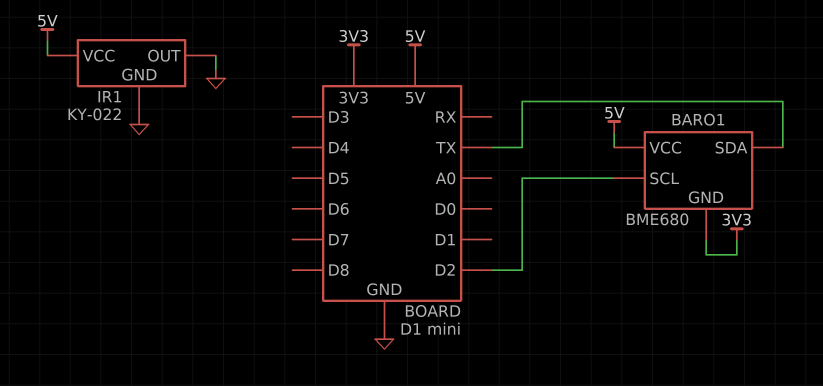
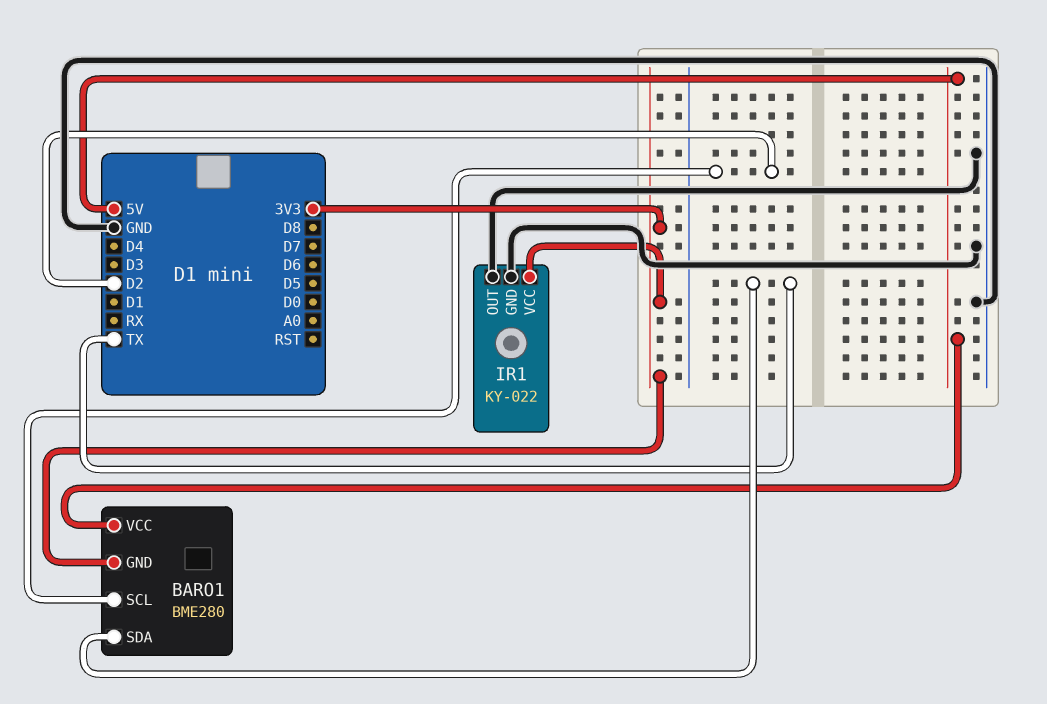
BARO1: BME680 -> BME280
IR1 pin VCC: 5V -> 3V3

